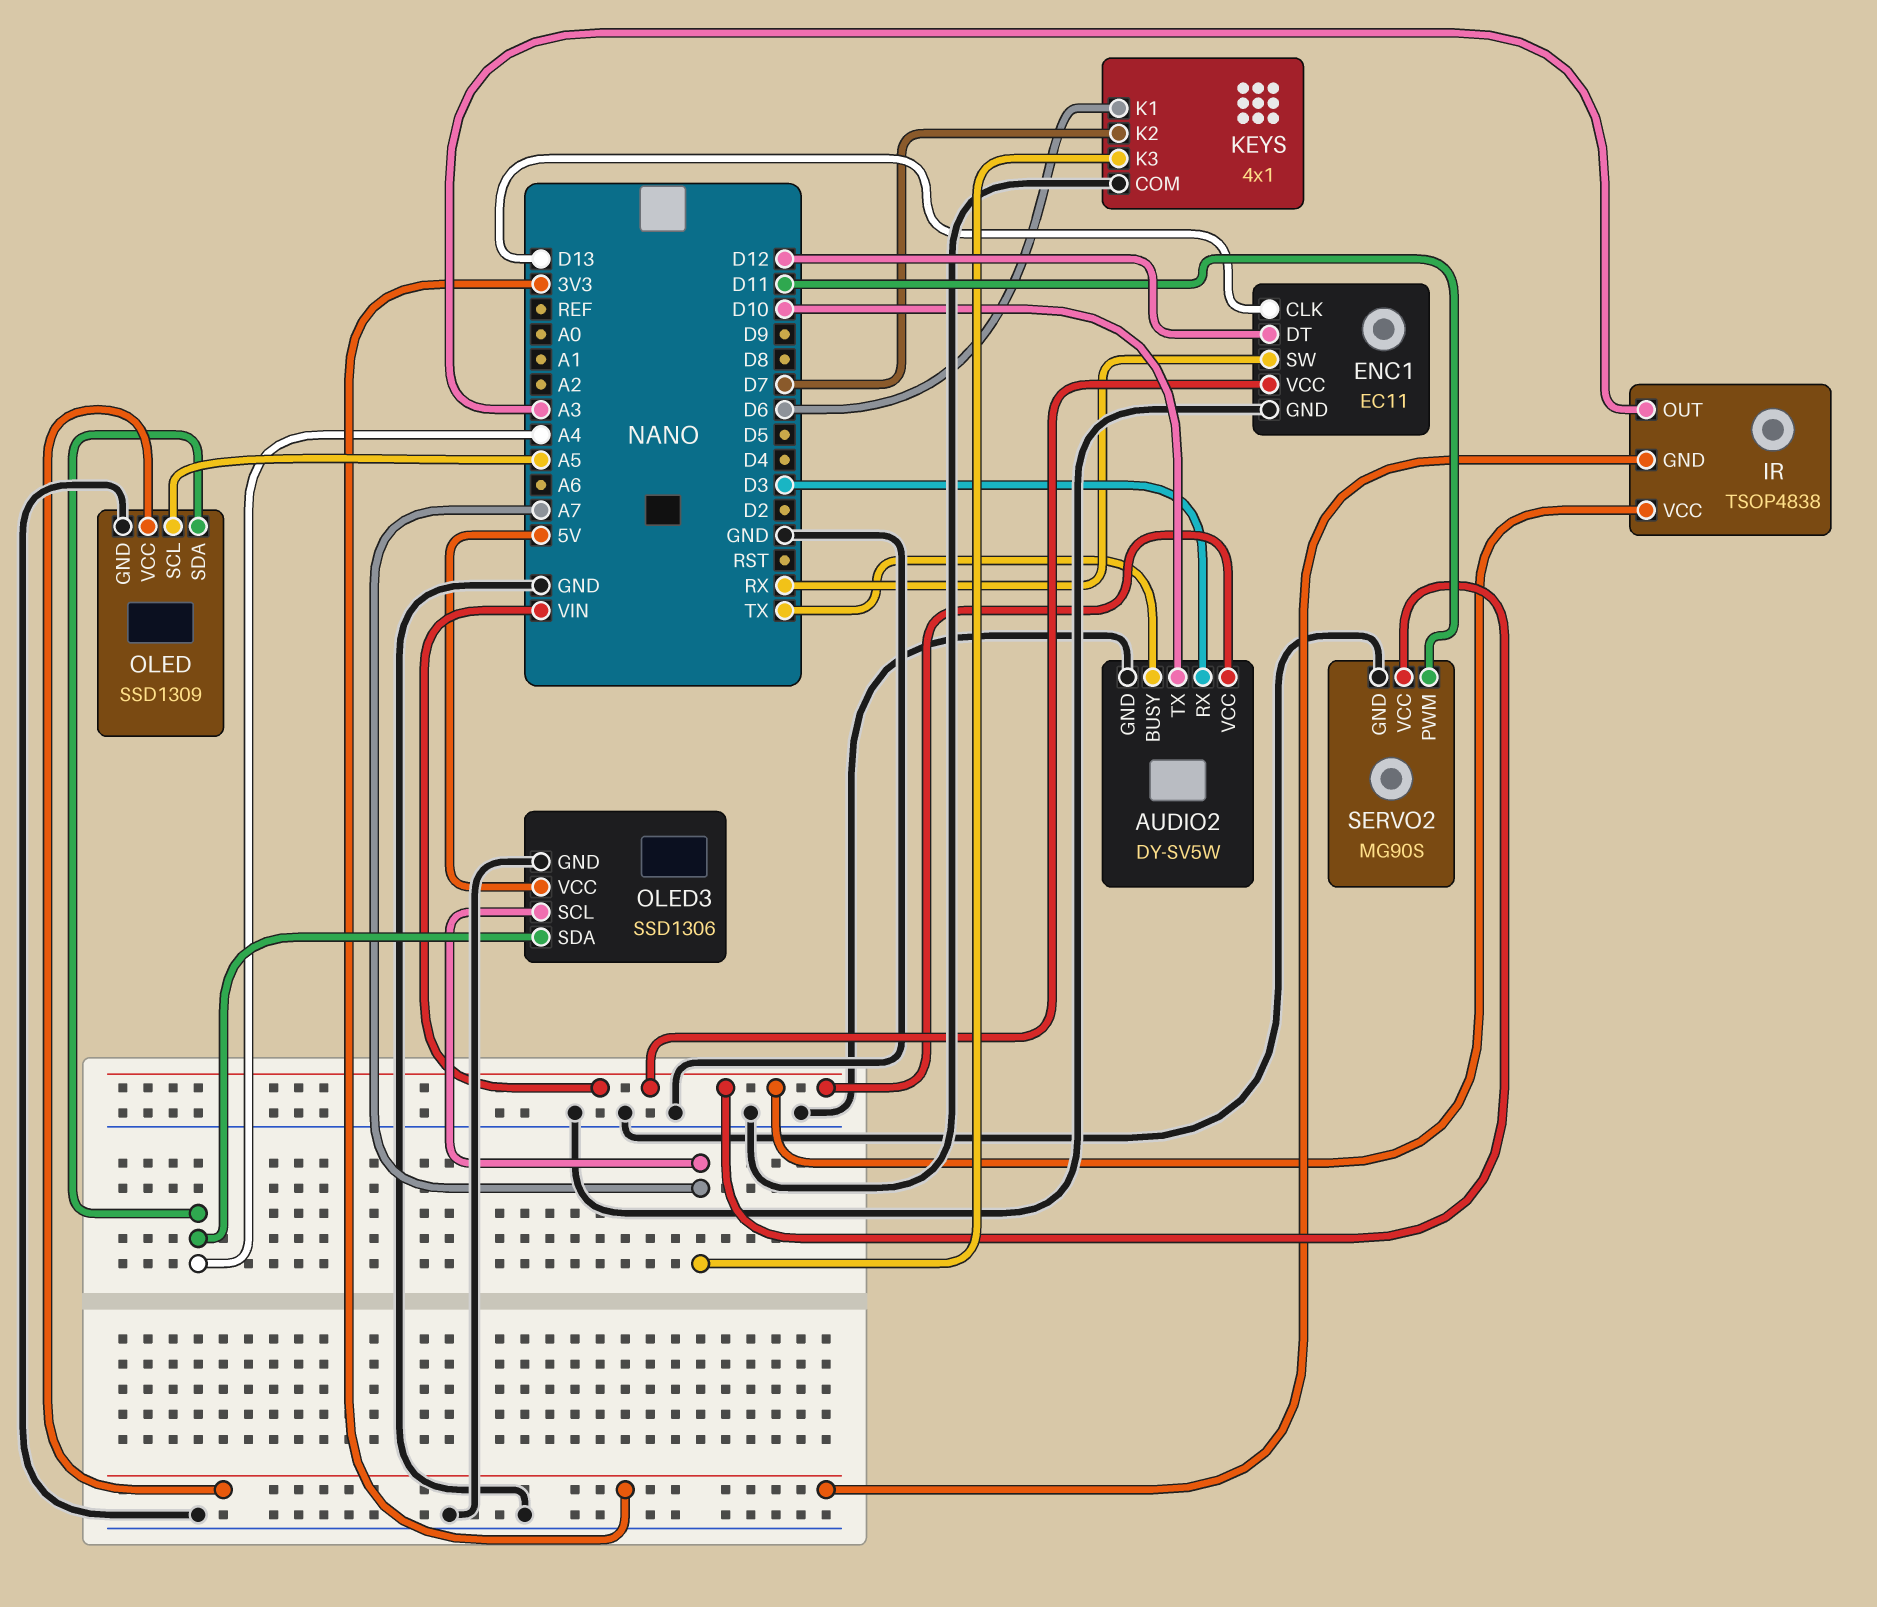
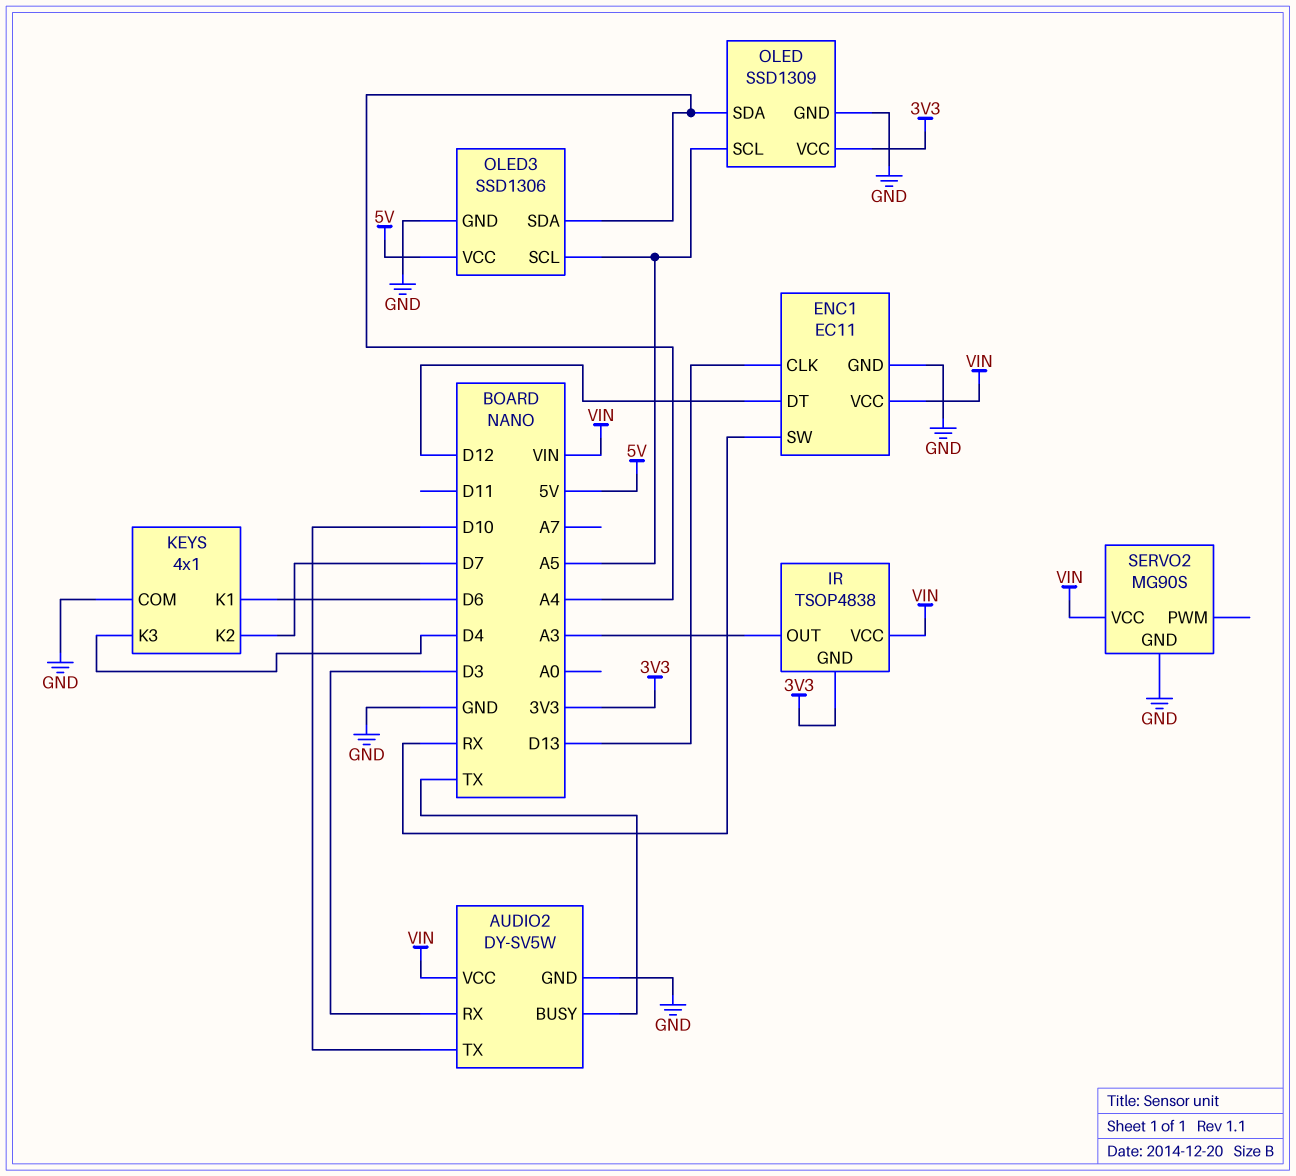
KEYS pin K3: A7 -> D4
OLED3 pin SCL: A7 -> A5
SERVO2 pin PWM: D11 -> none

